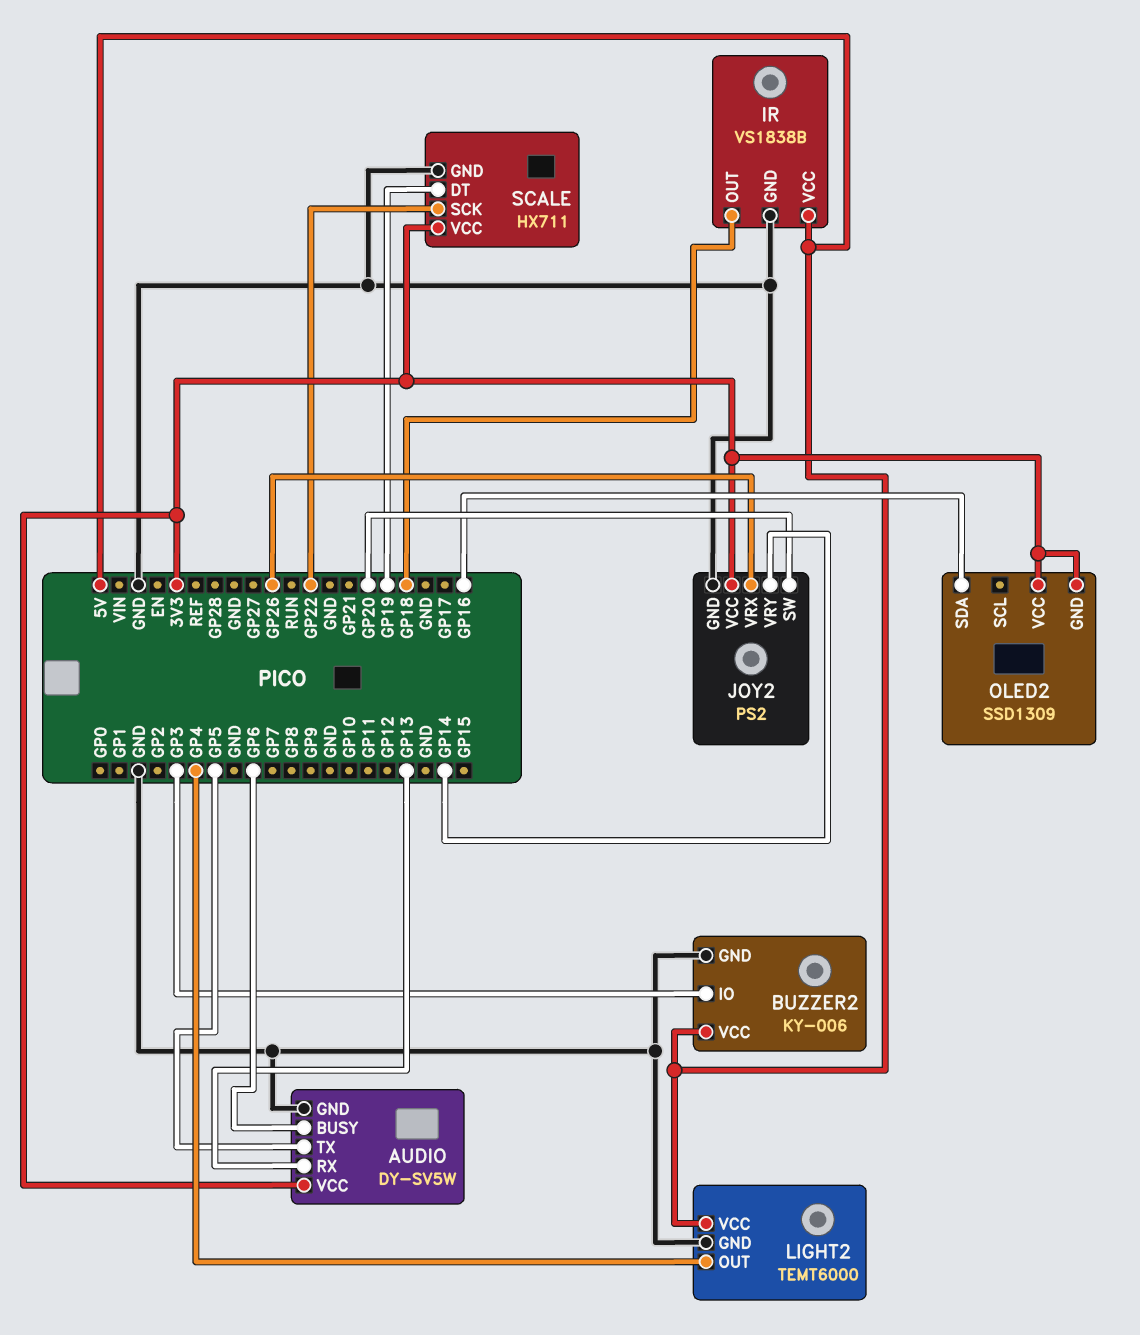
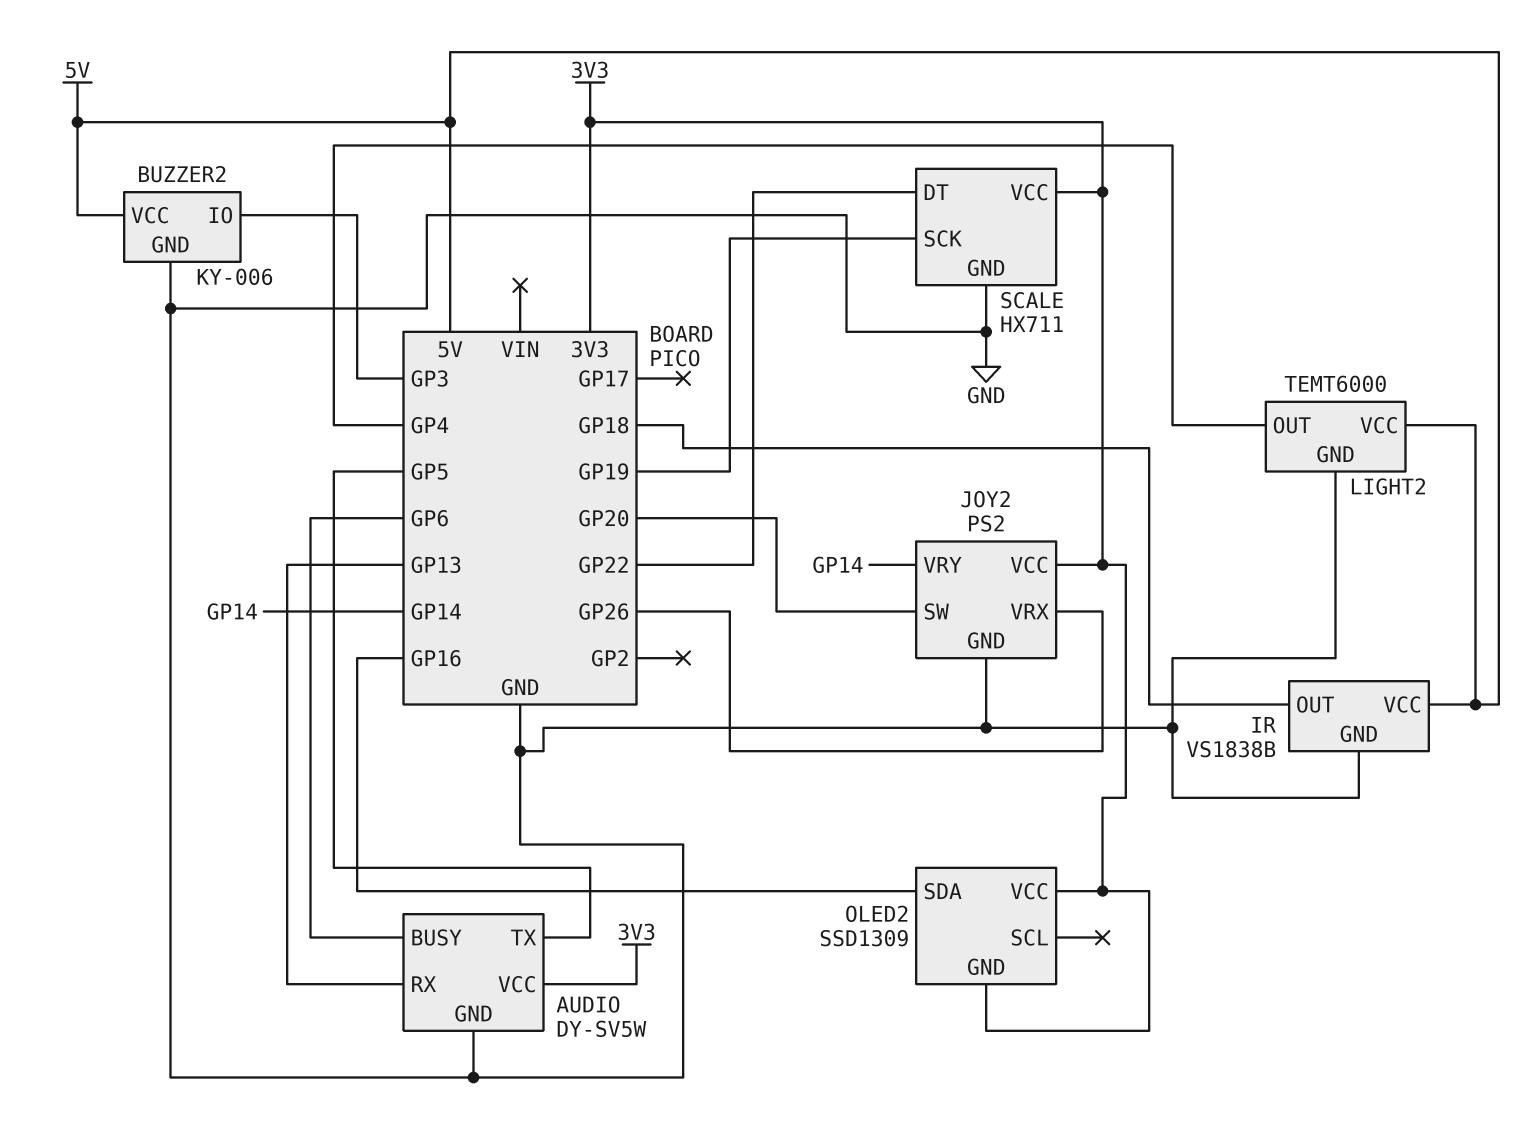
SCALE pin DT: GP19 -> GP22
SCALE pin SCK: GP22 -> GP19

